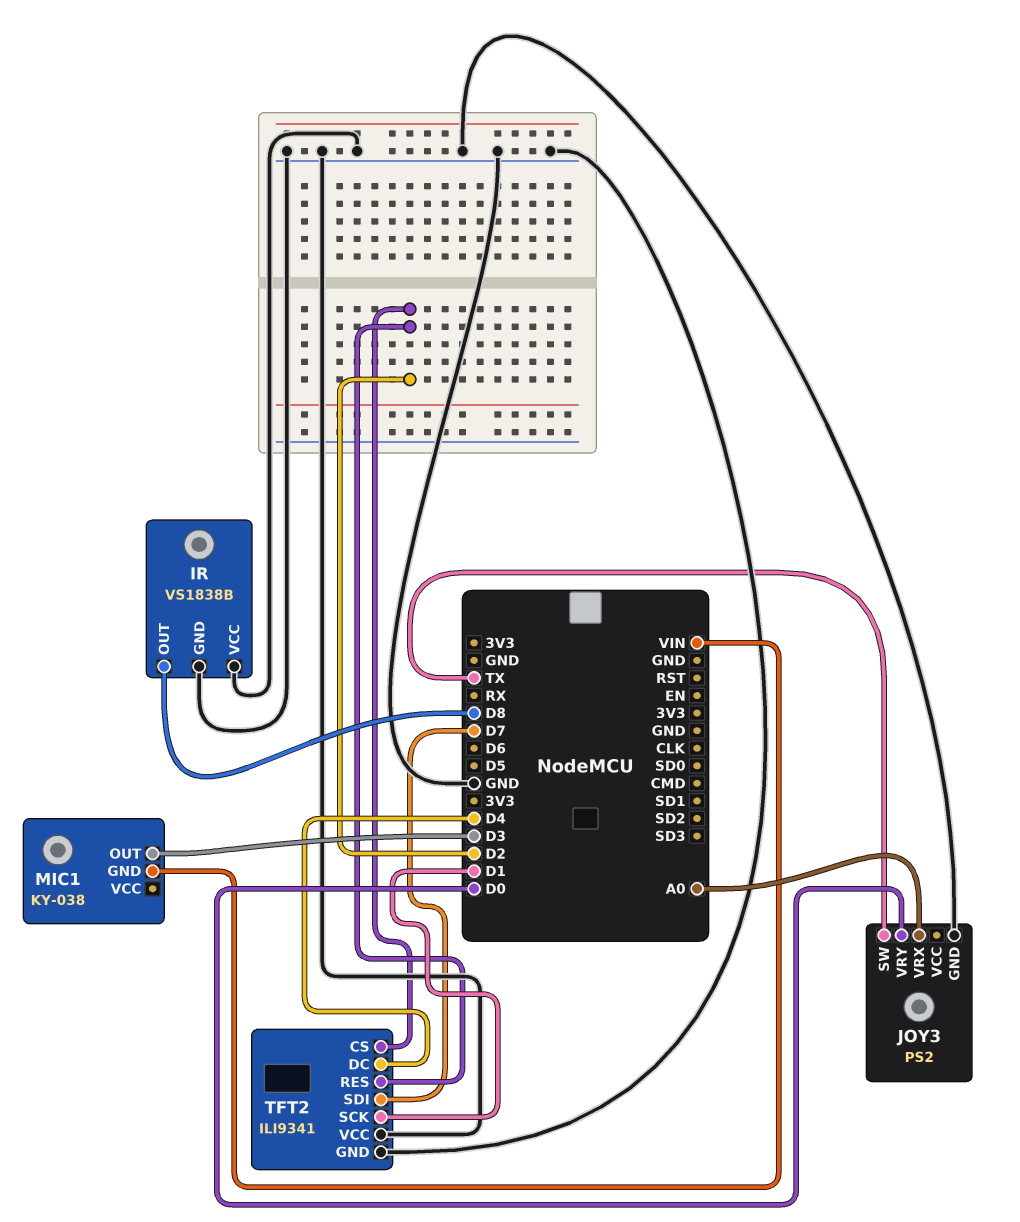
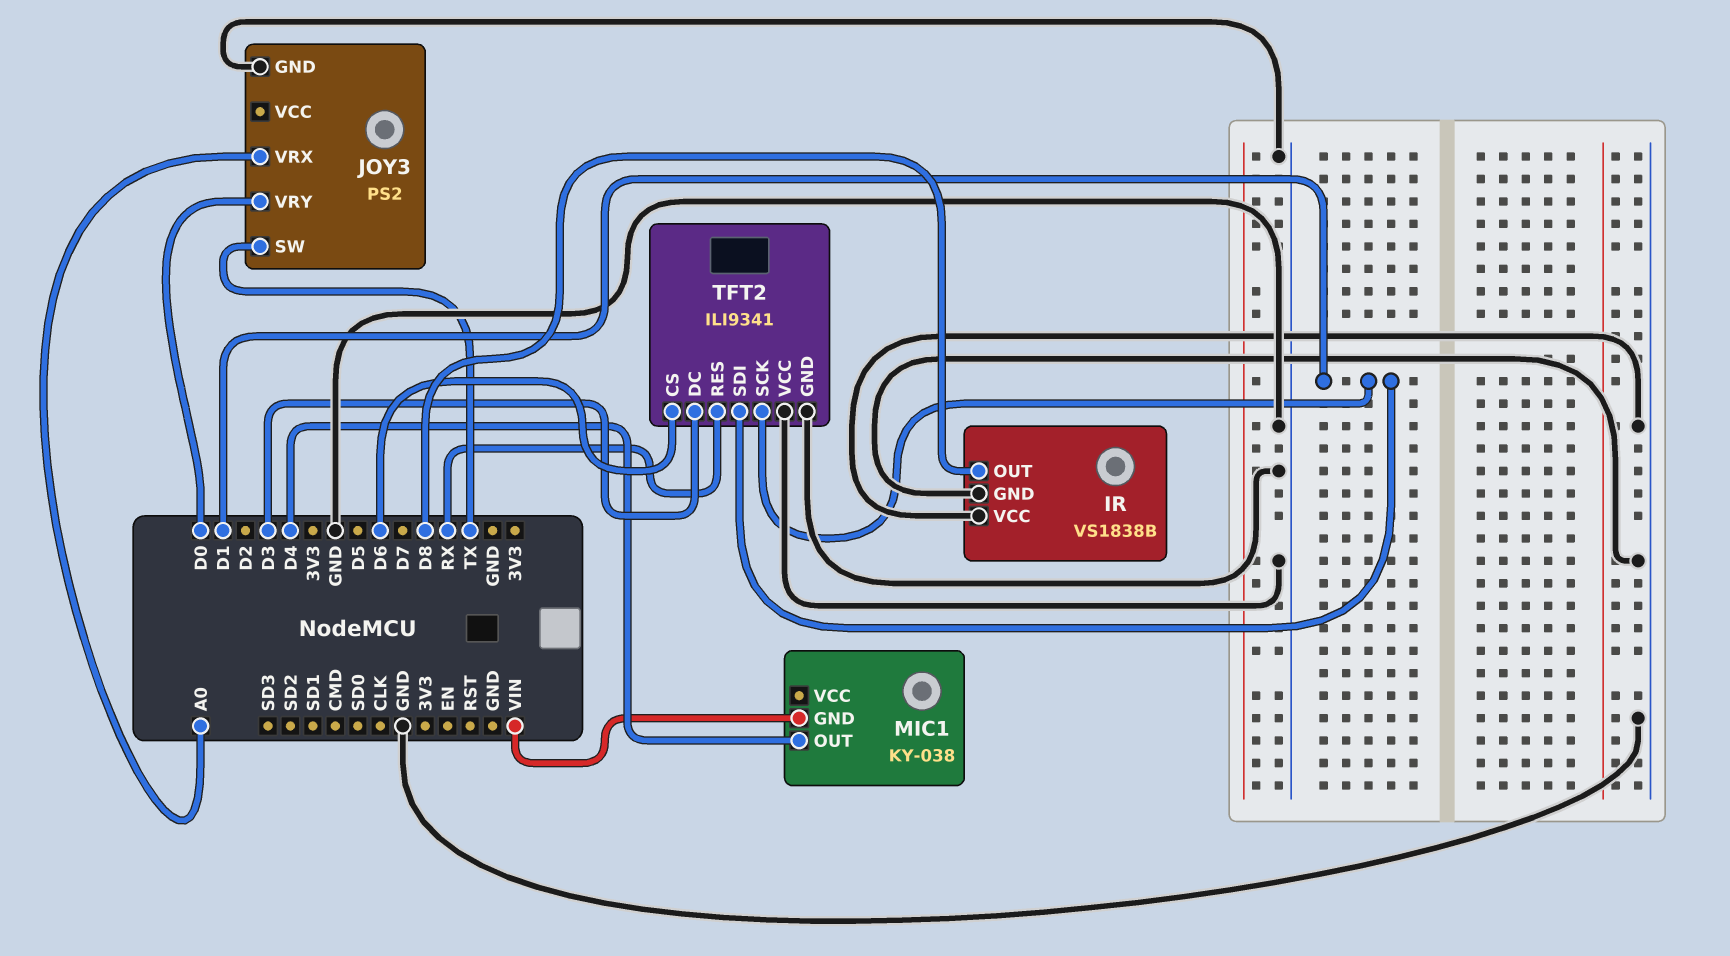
MIC1 pin OUT: D3 -> D4
TFT2 pin CS: D2 -> D6
TFT2 pin DC: D4 -> D3
TFT2 pin RES: D2 -> RX
TFT2 pin SDI: D7 -> D1

